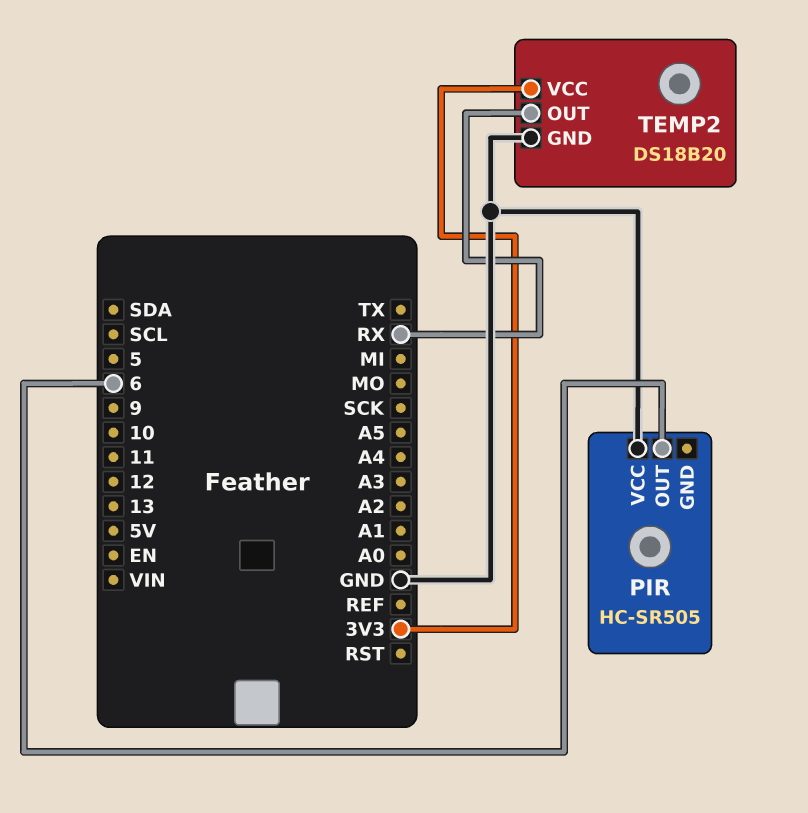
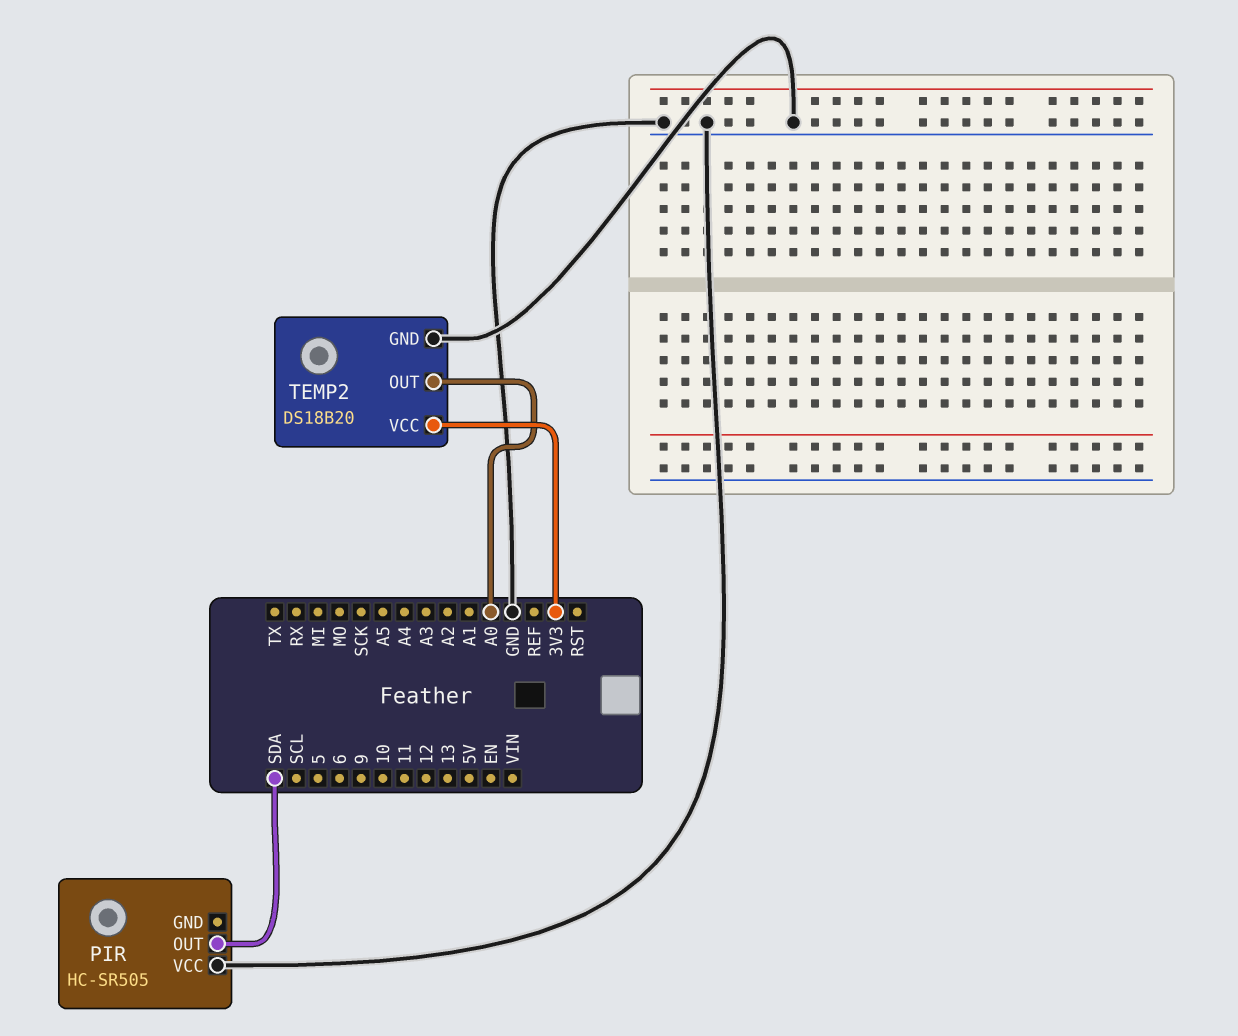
PIR pin OUT: 6 -> SDA
TEMP2 pin OUT: RX -> A0

